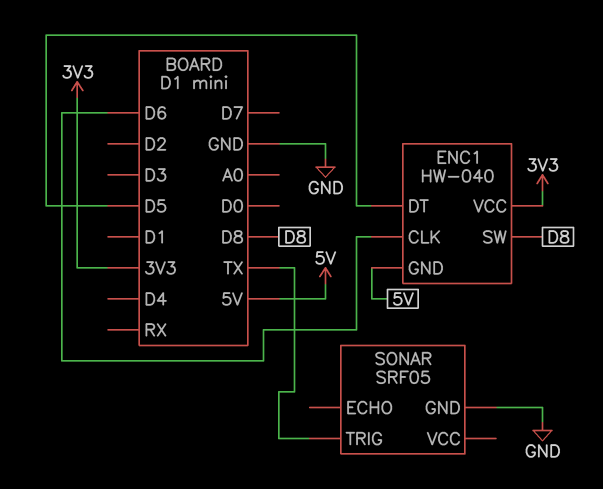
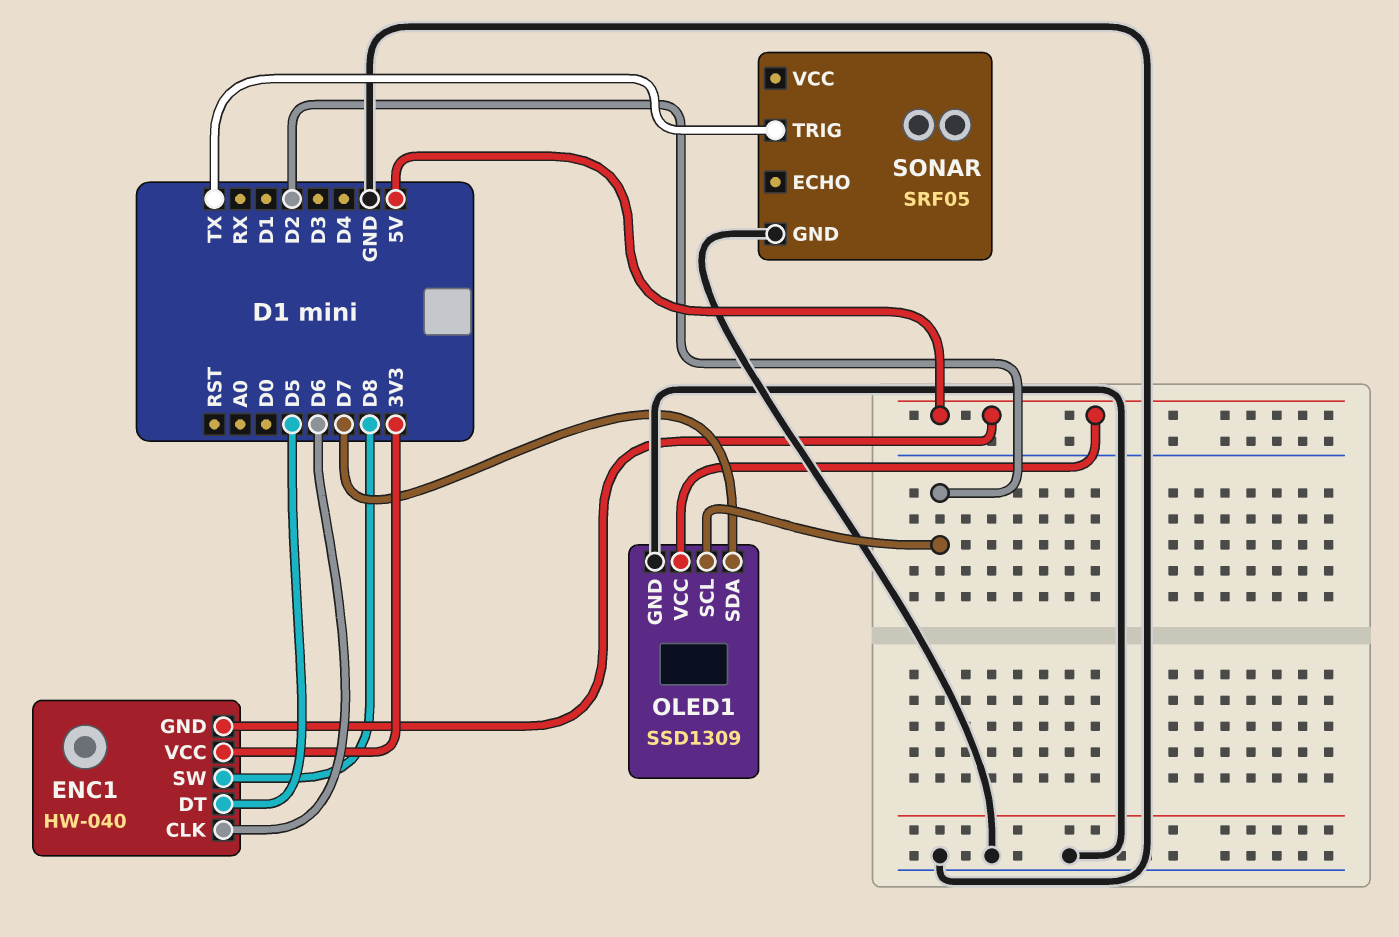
OLED1: none -> SSD1309
OLED1 pin GND: none -> GND
OLED1 pin SCL: none -> D2
OLED1 pin SDA: none -> D7
OLED1 pin VCC: none -> 5V

